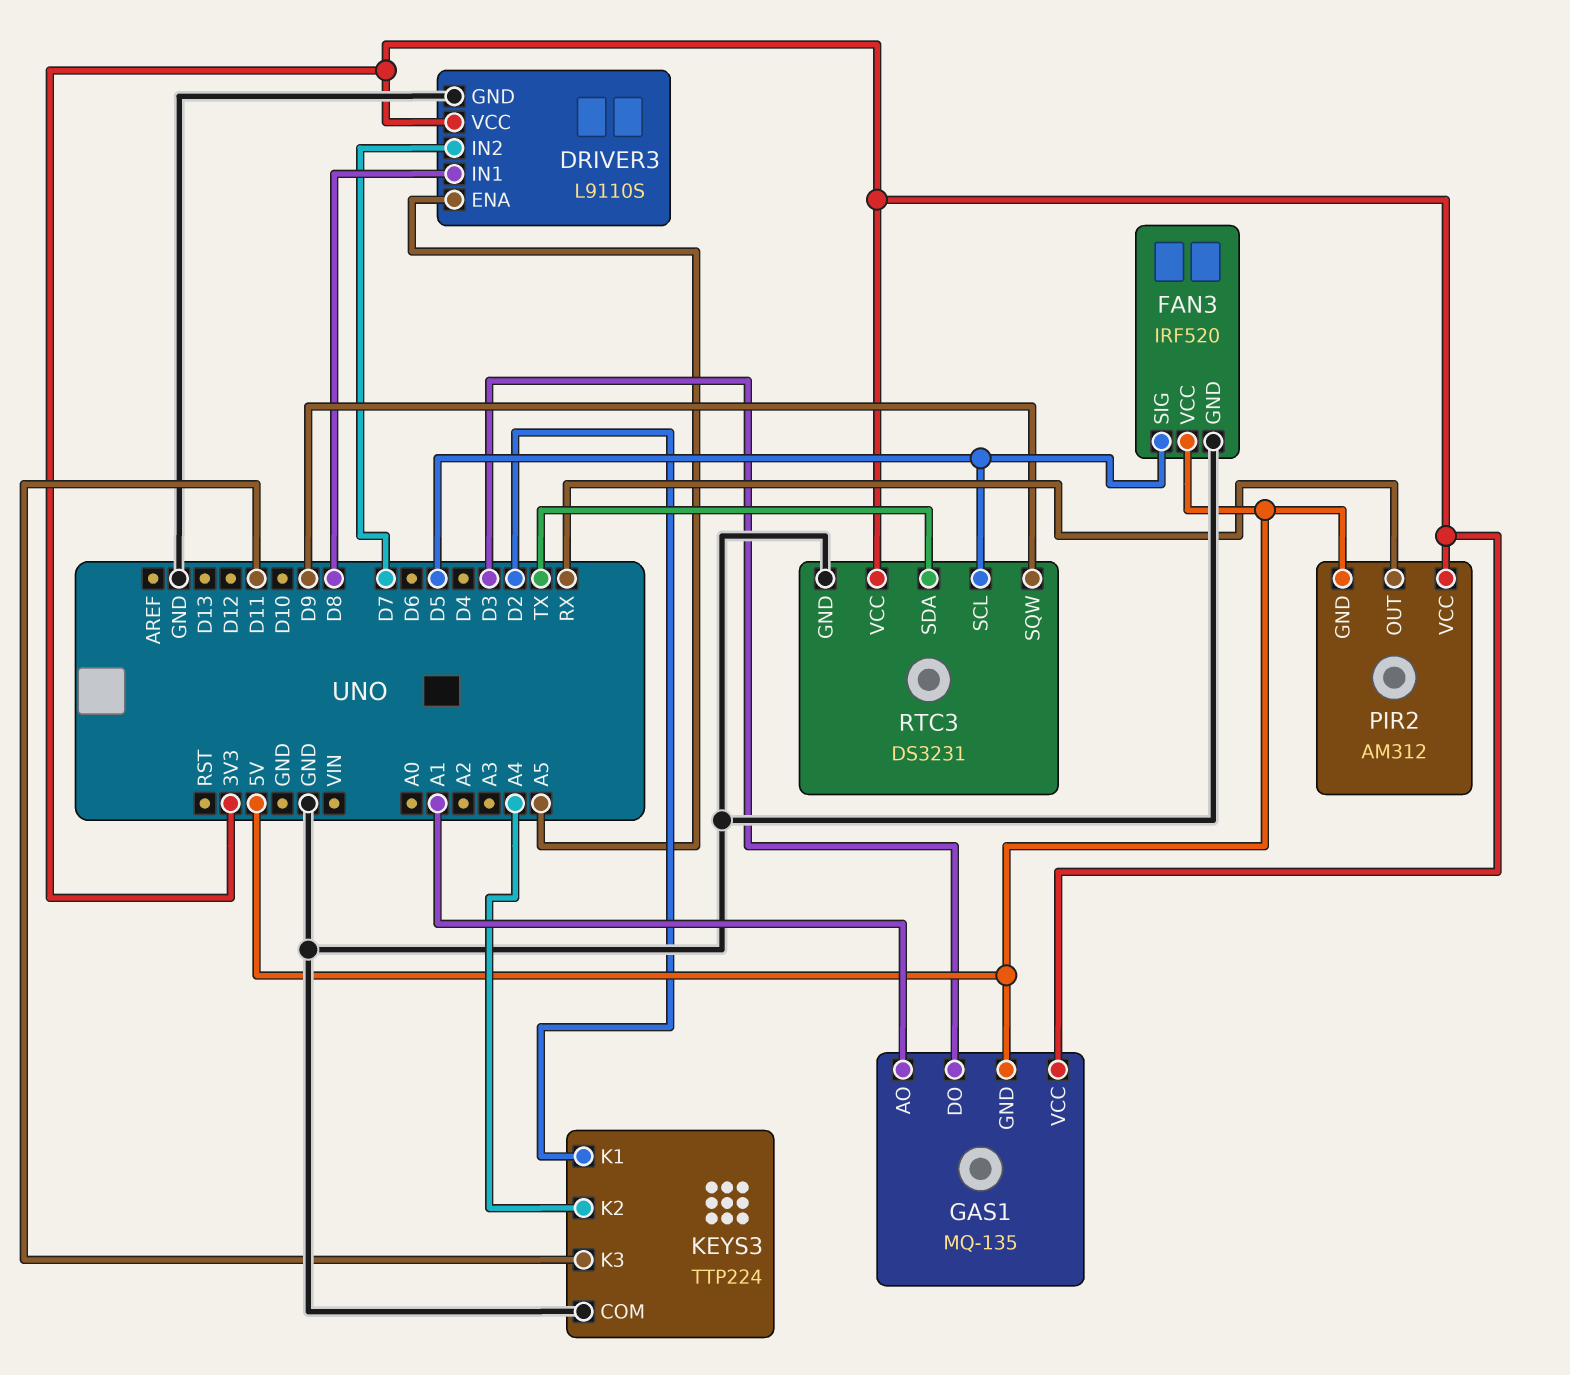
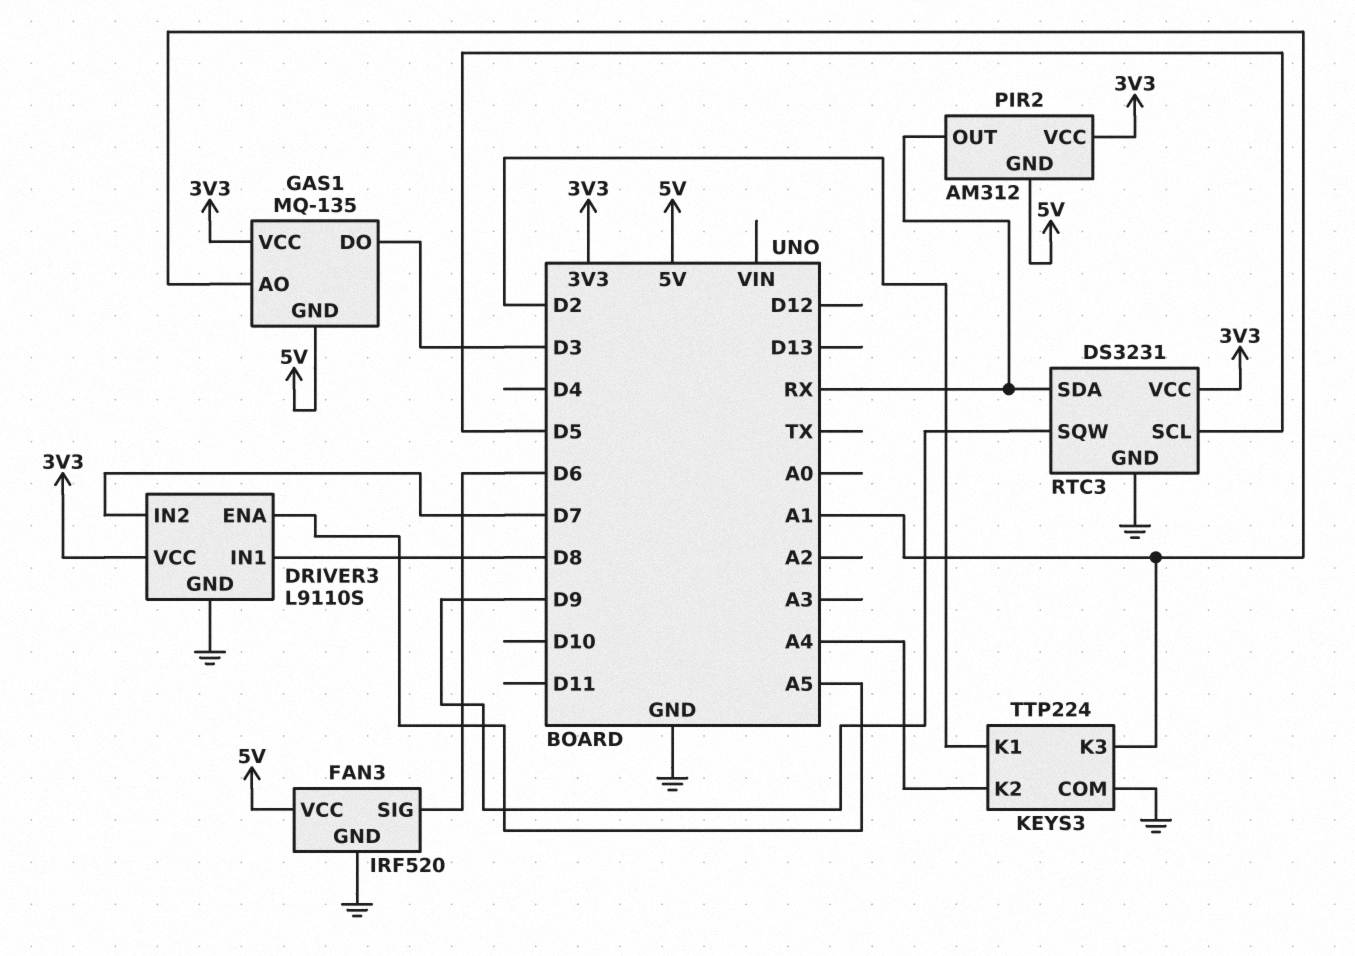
FAN3 pin SIG: D5 -> D6
KEYS3 pin K3: D11 -> A1
RTC3 pin SDA: TX -> RX

